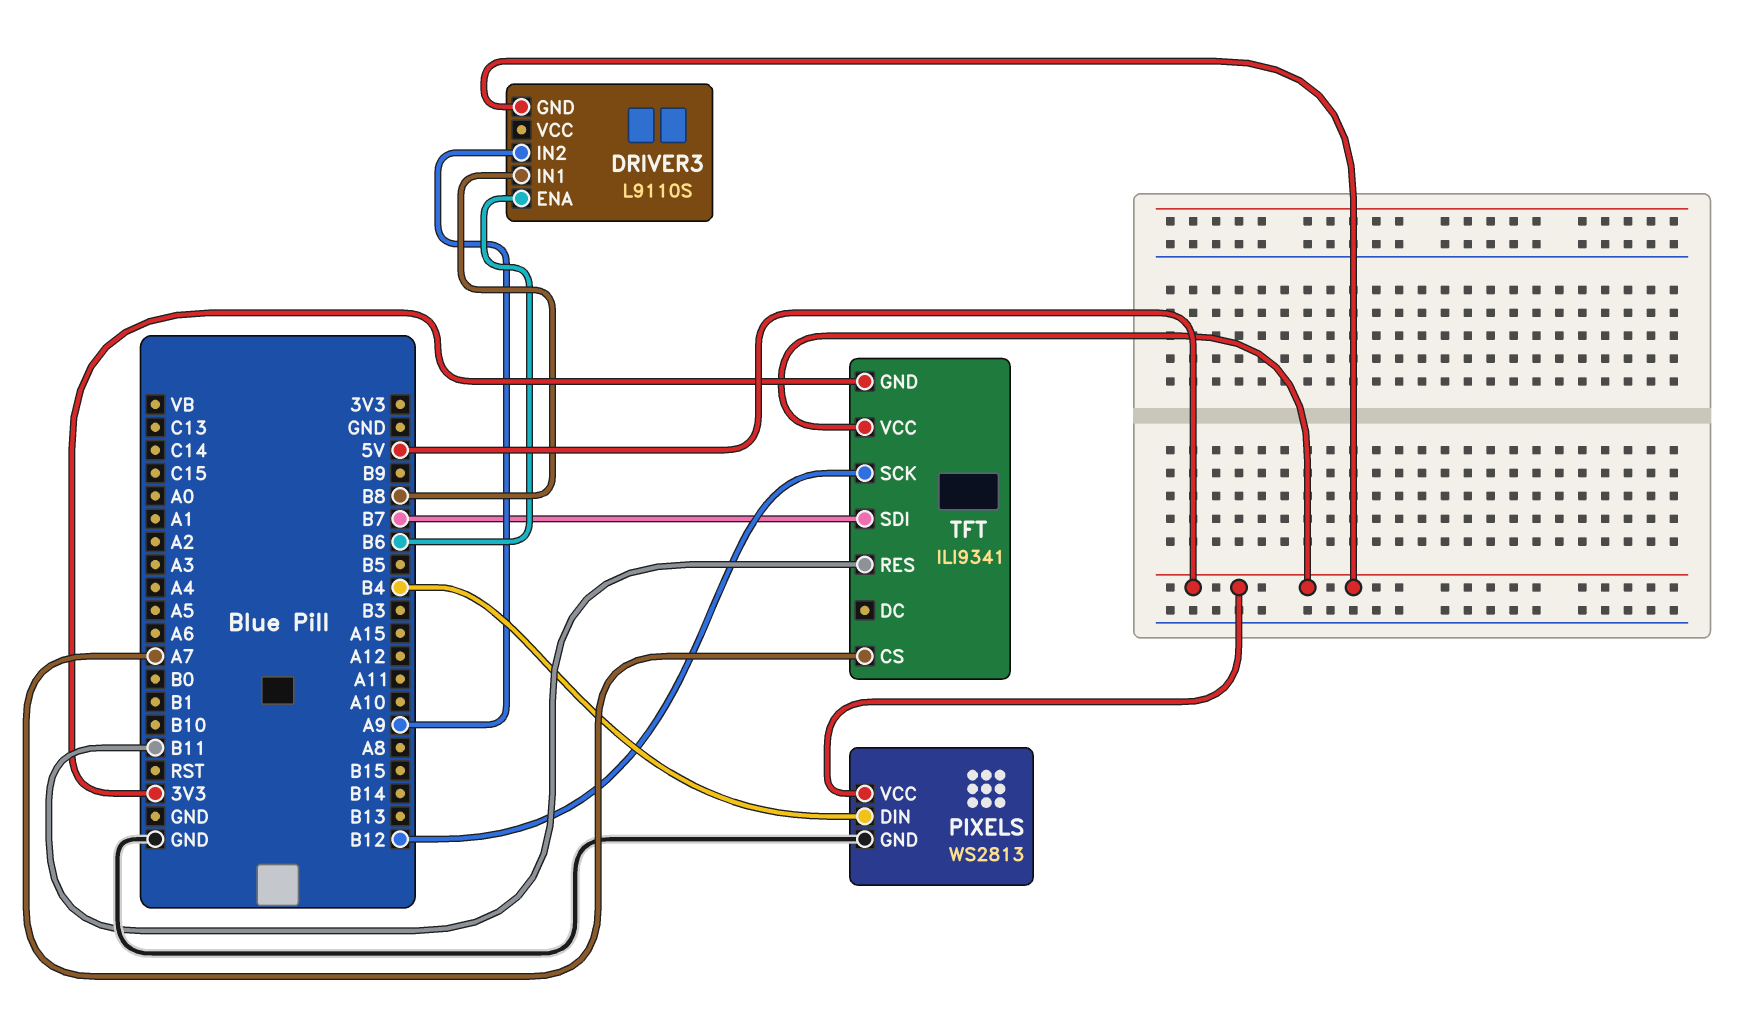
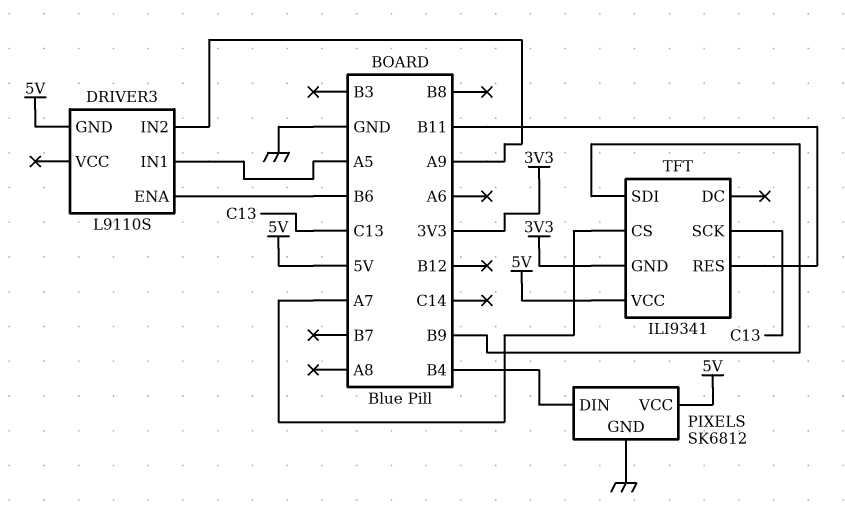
DRIVER3 pin IN1: B8 -> A5
PIXELS: WS2813 -> SK6812
TFT pin SCK: B12 -> C13
TFT pin SDI: B7 -> B9

